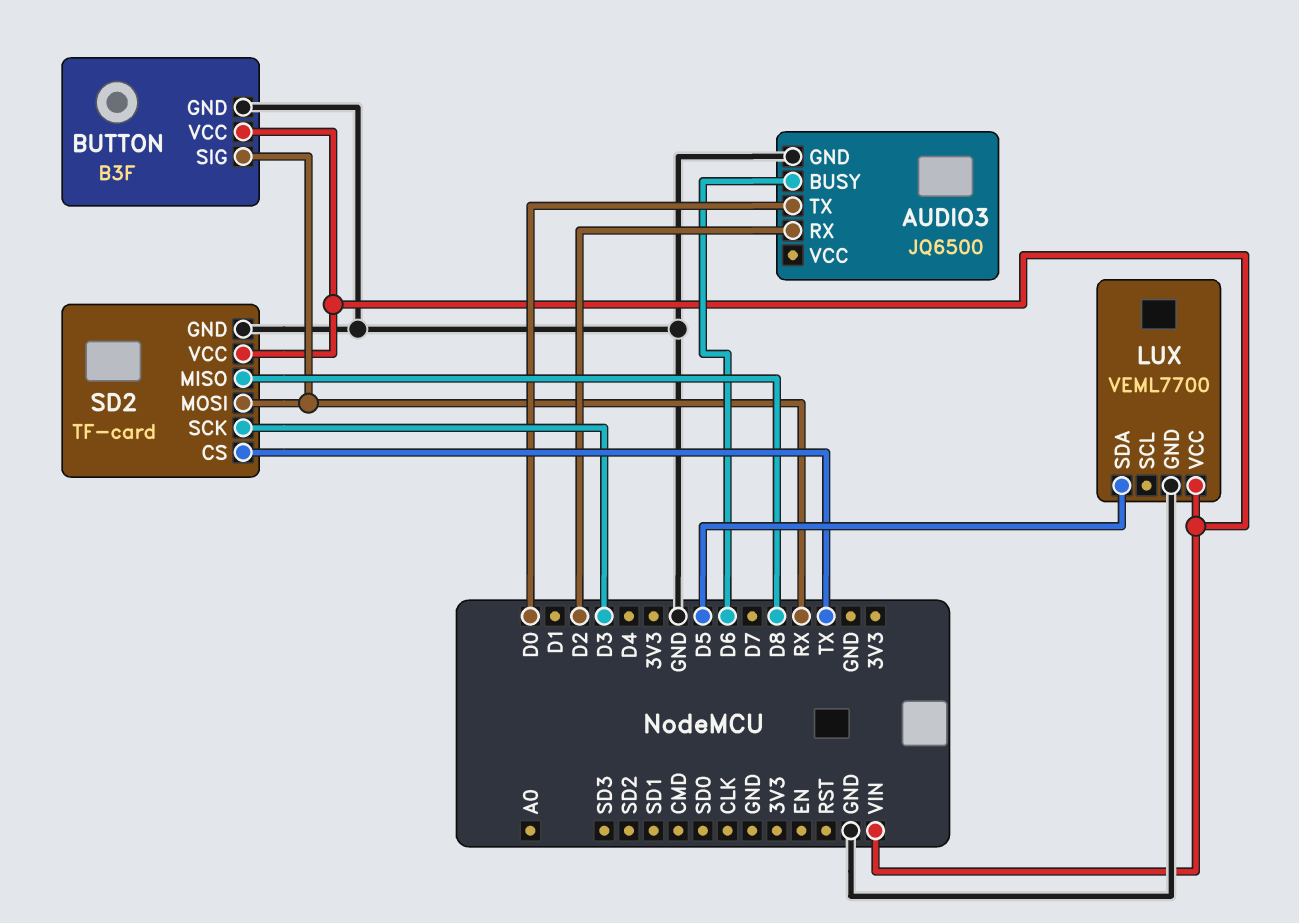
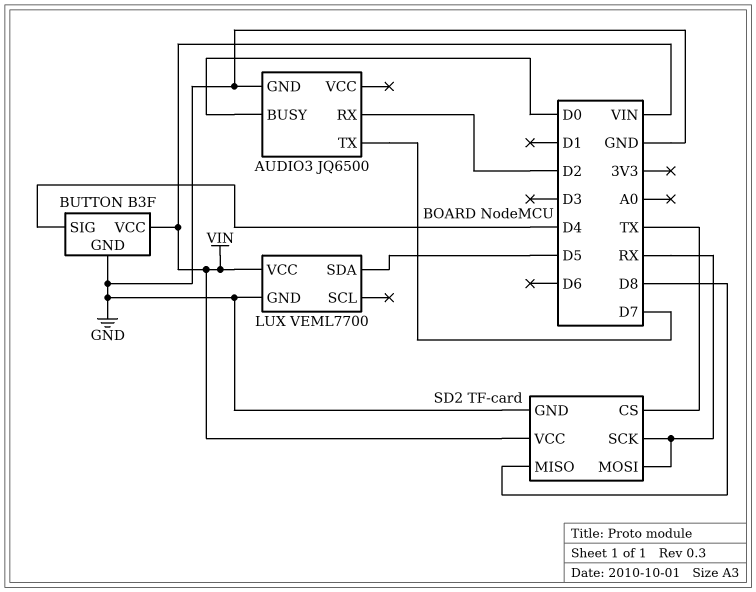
AUDIO3 pin BUSY: D6 -> D0
AUDIO3 pin TX: D0 -> D7
BUTTON pin SIG: RX -> D4
SD2 pin SCK: D3 -> RX

